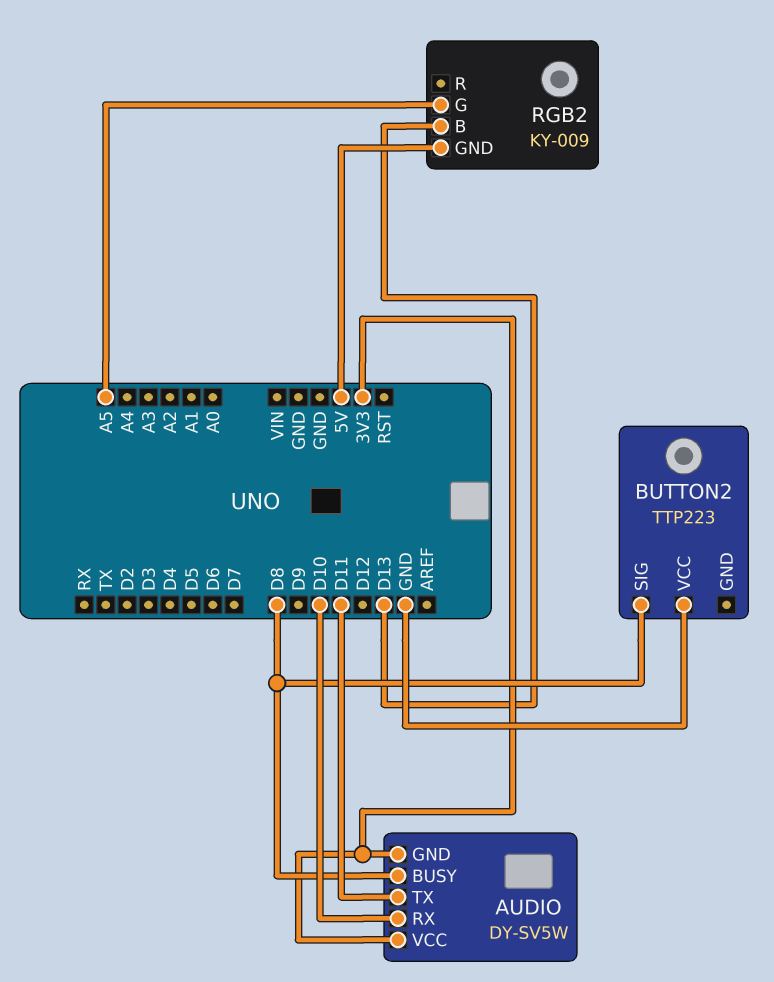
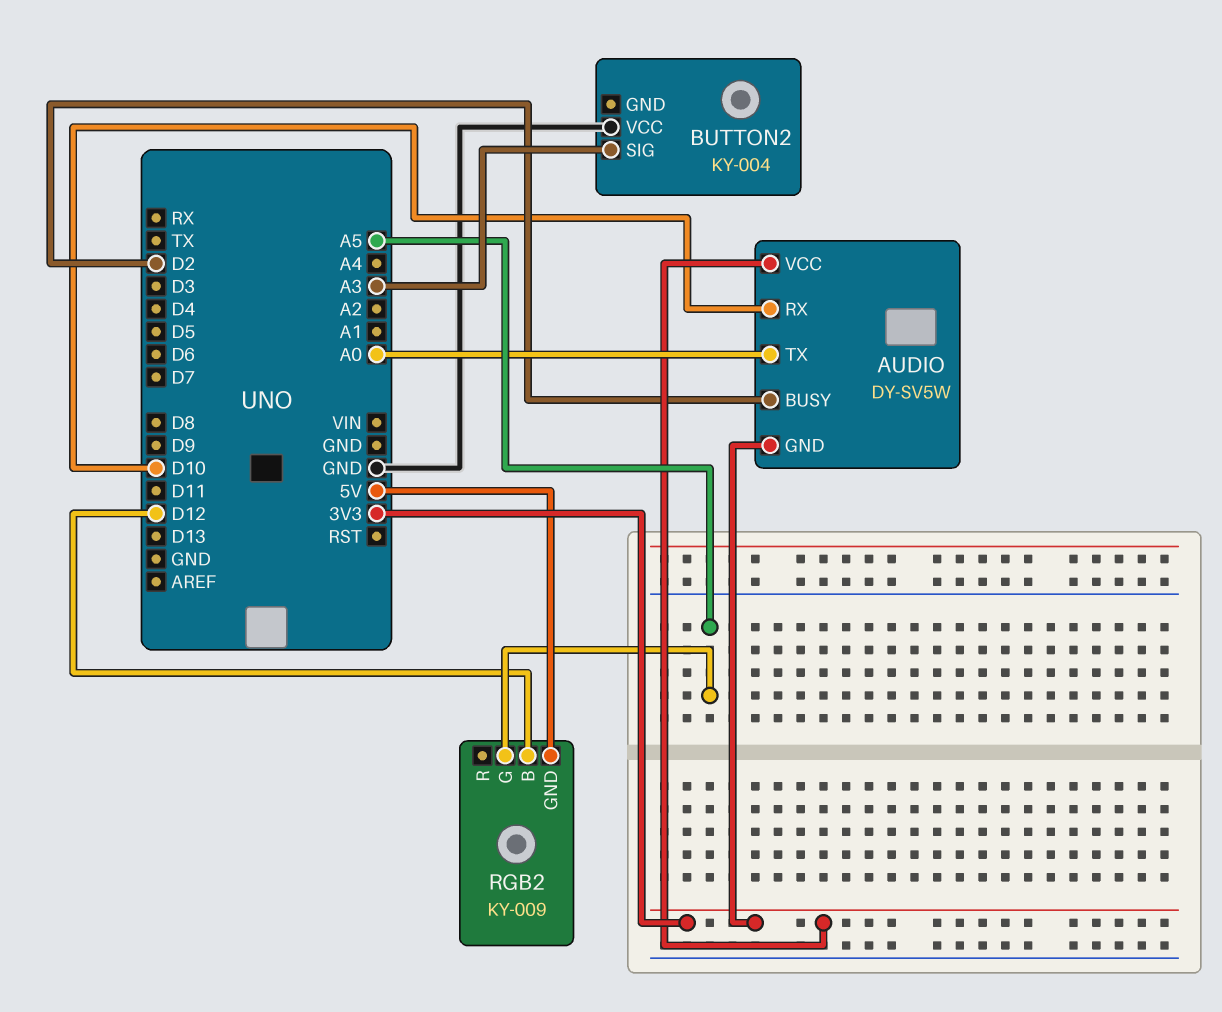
AUDIO pin BUSY: D8 -> D2
AUDIO pin TX: D11 -> A0
BUTTON2: TTP223 -> KY-004
BUTTON2 pin SIG: D8 -> A3
RGB2 pin B: D13 -> D12

